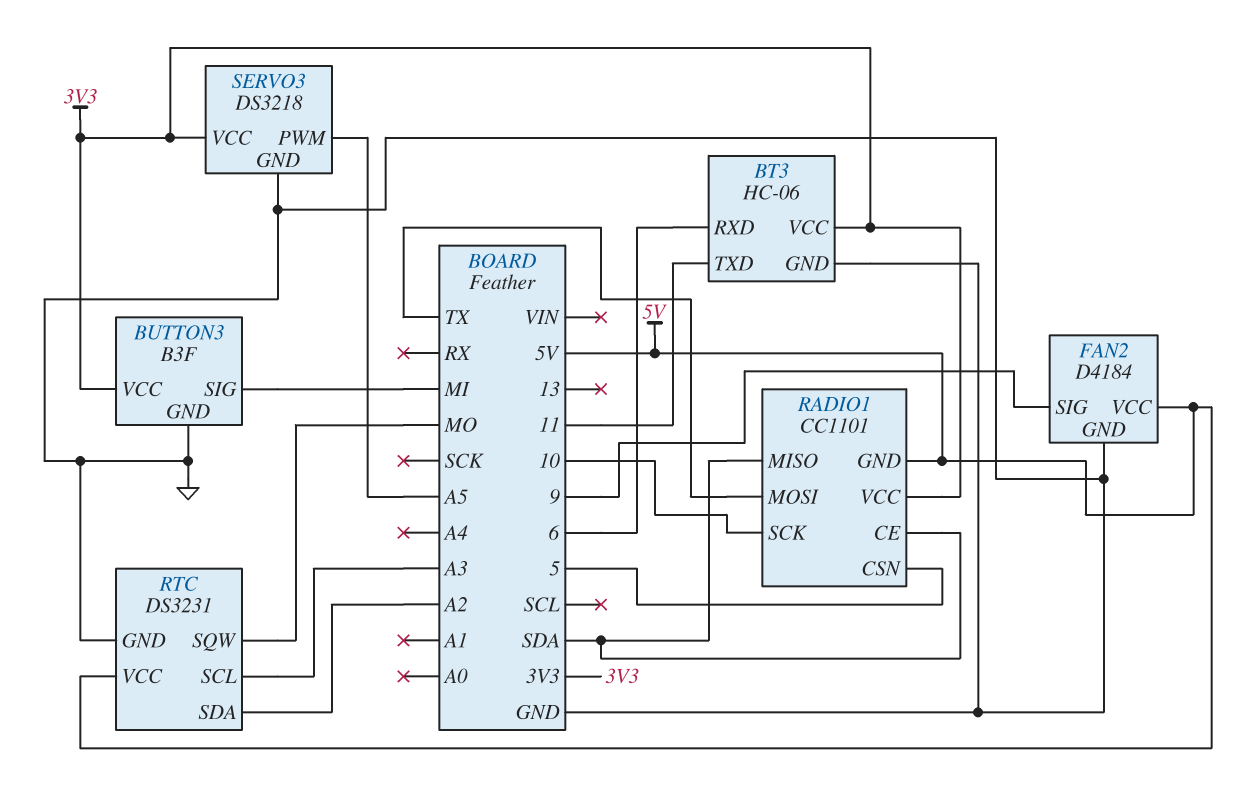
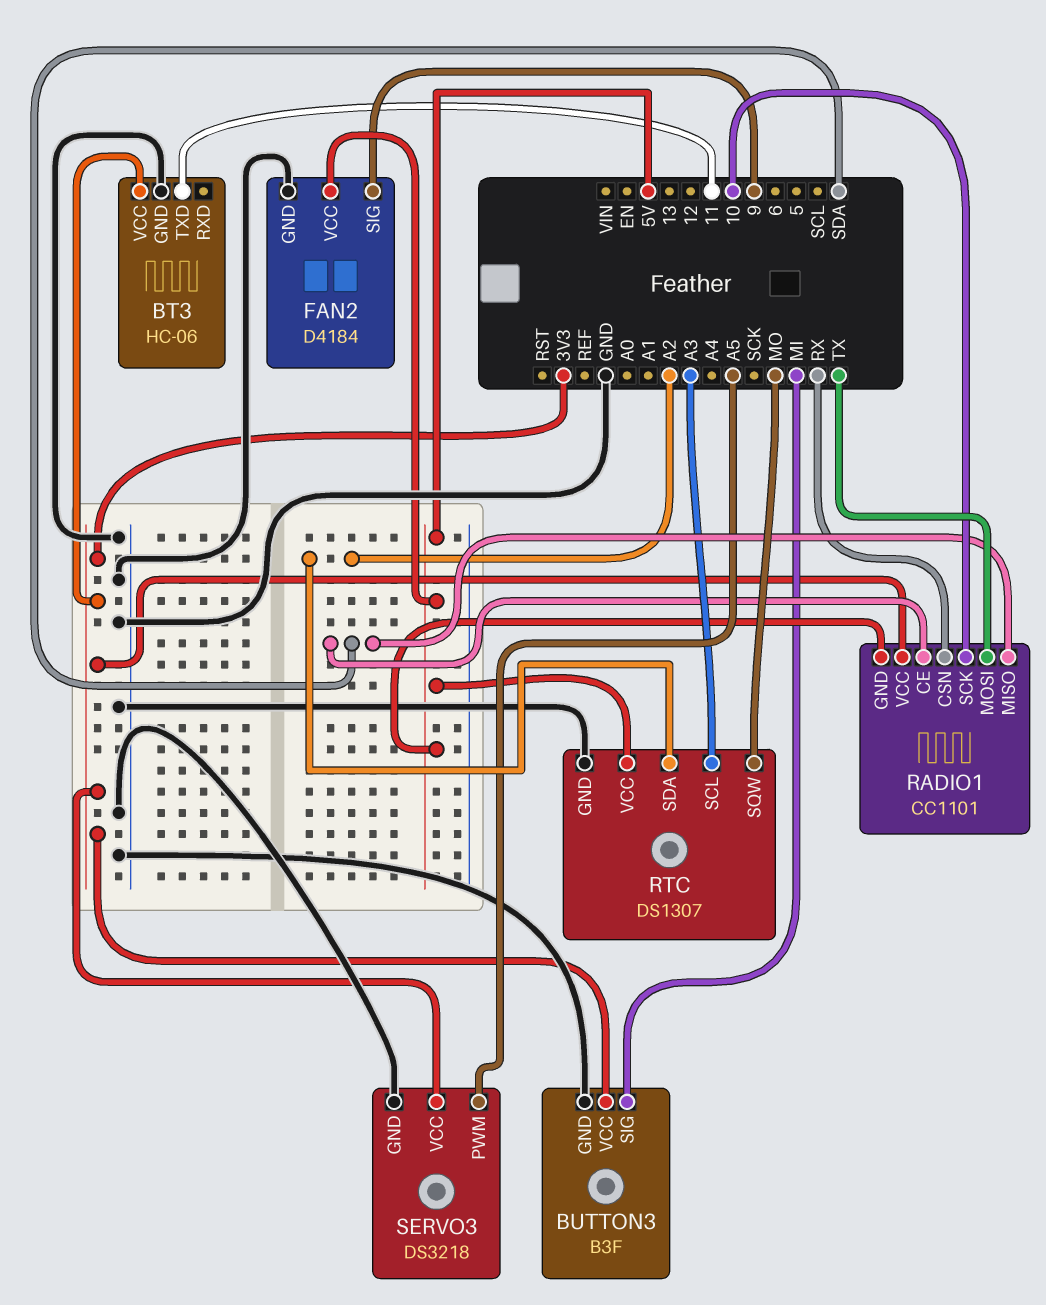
BT3 pin RXD: 6 -> none
RADIO1 pin CSN: 5 -> RX
RTC: DS3231 -> DS1307

